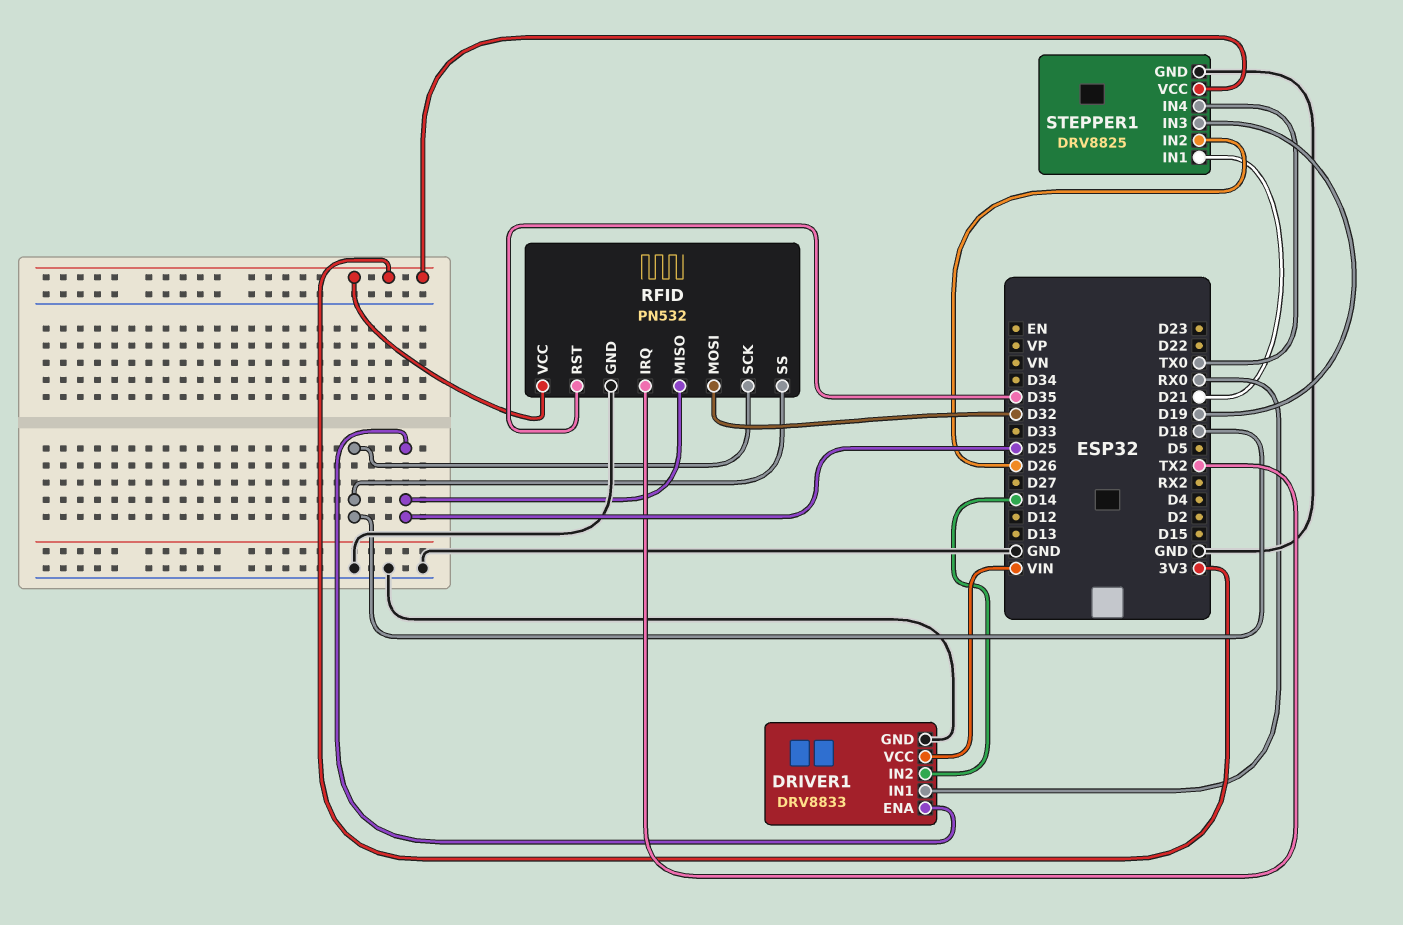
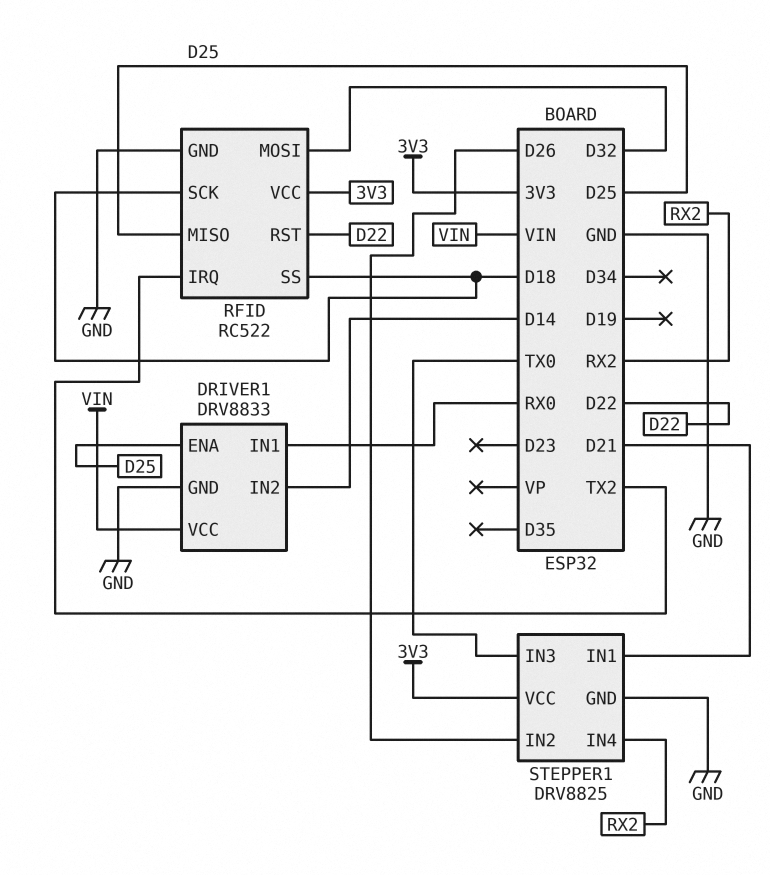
RFID: PN532 -> RC522
RFID pin RST: D35 -> D22
STEPPER1 pin IN3: D19 -> TX0
STEPPER1 pin IN4: TX0 -> RX2

